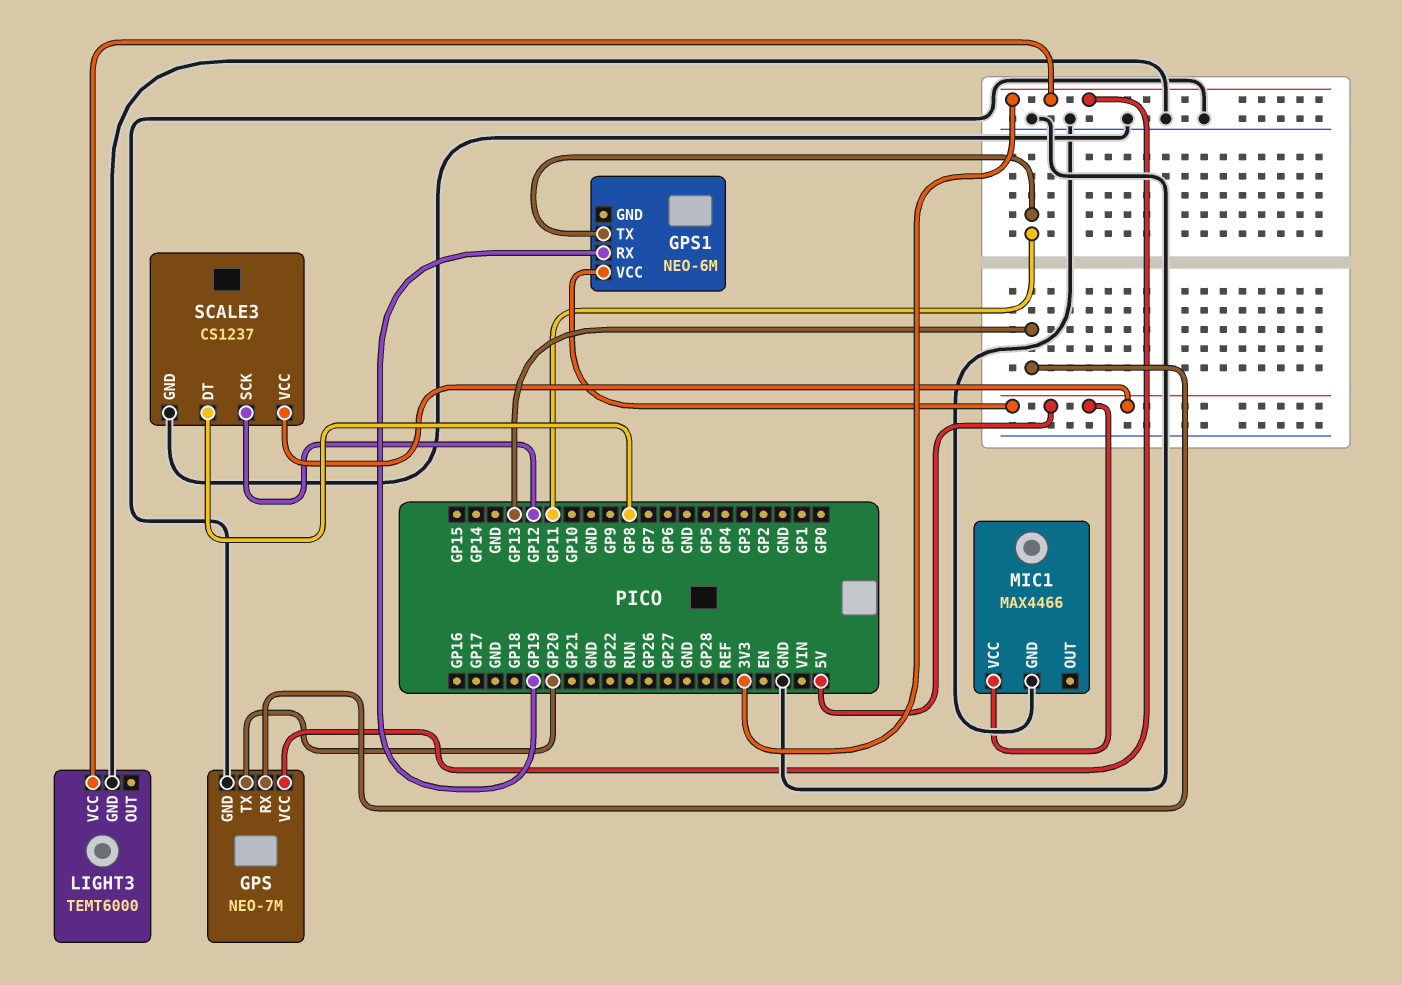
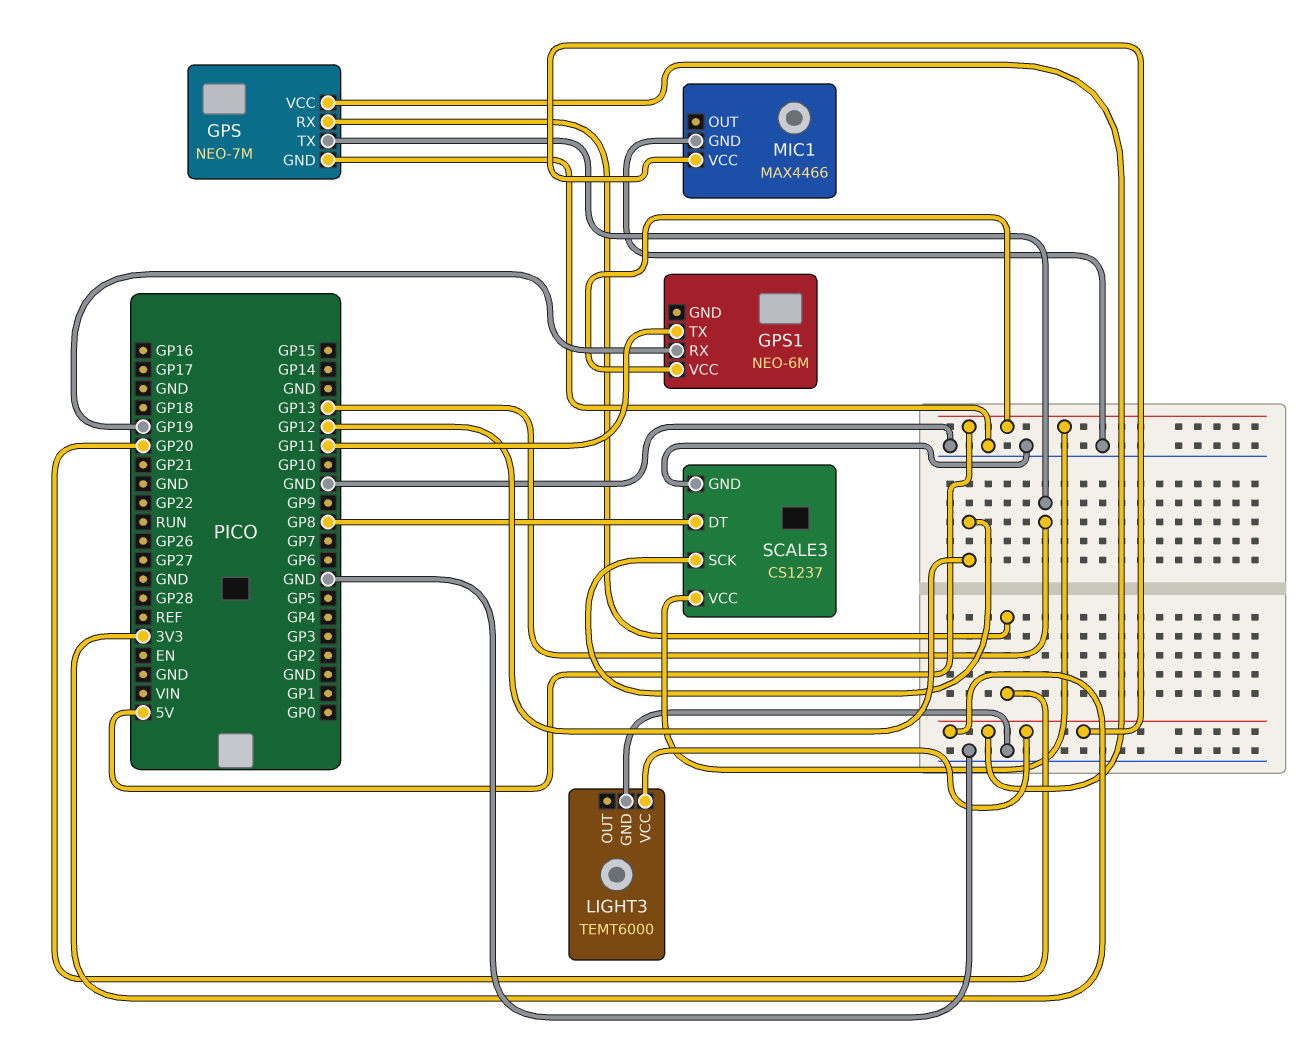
GPS pin RX: GP13 -> GP20
GPS pin TX: GP20 -> GP13
MIC1 pin VCC: 5V -> 3V3

